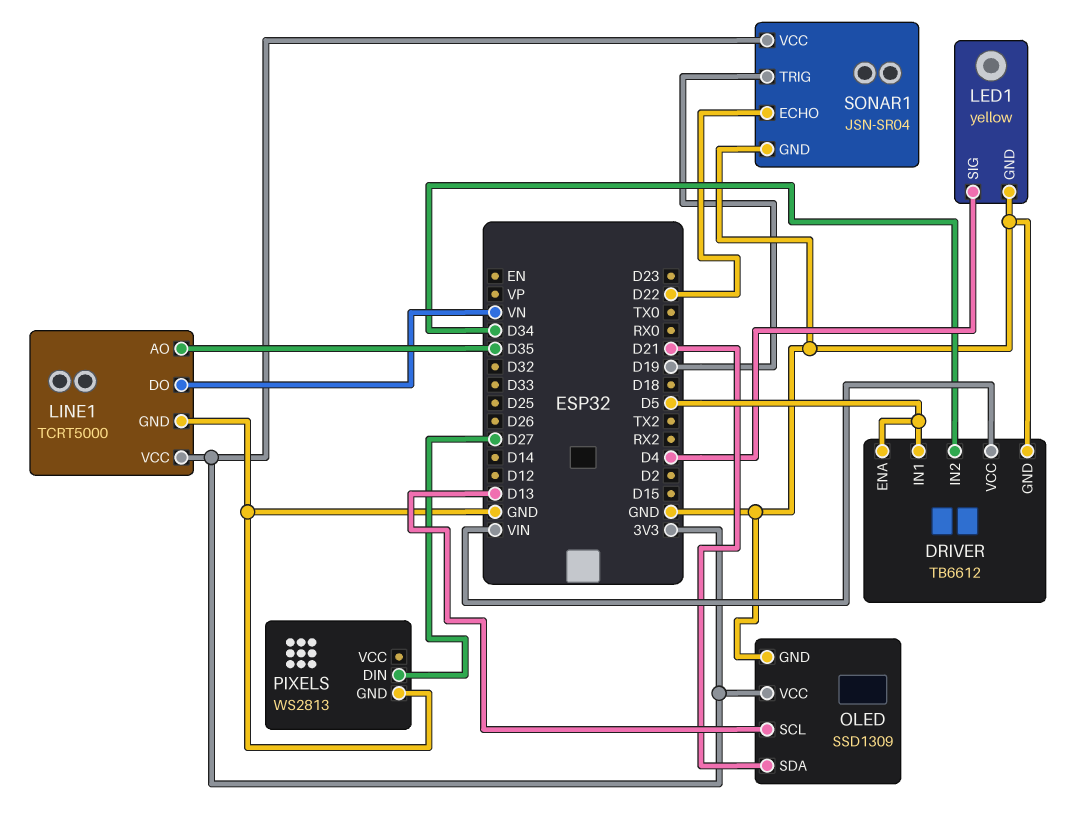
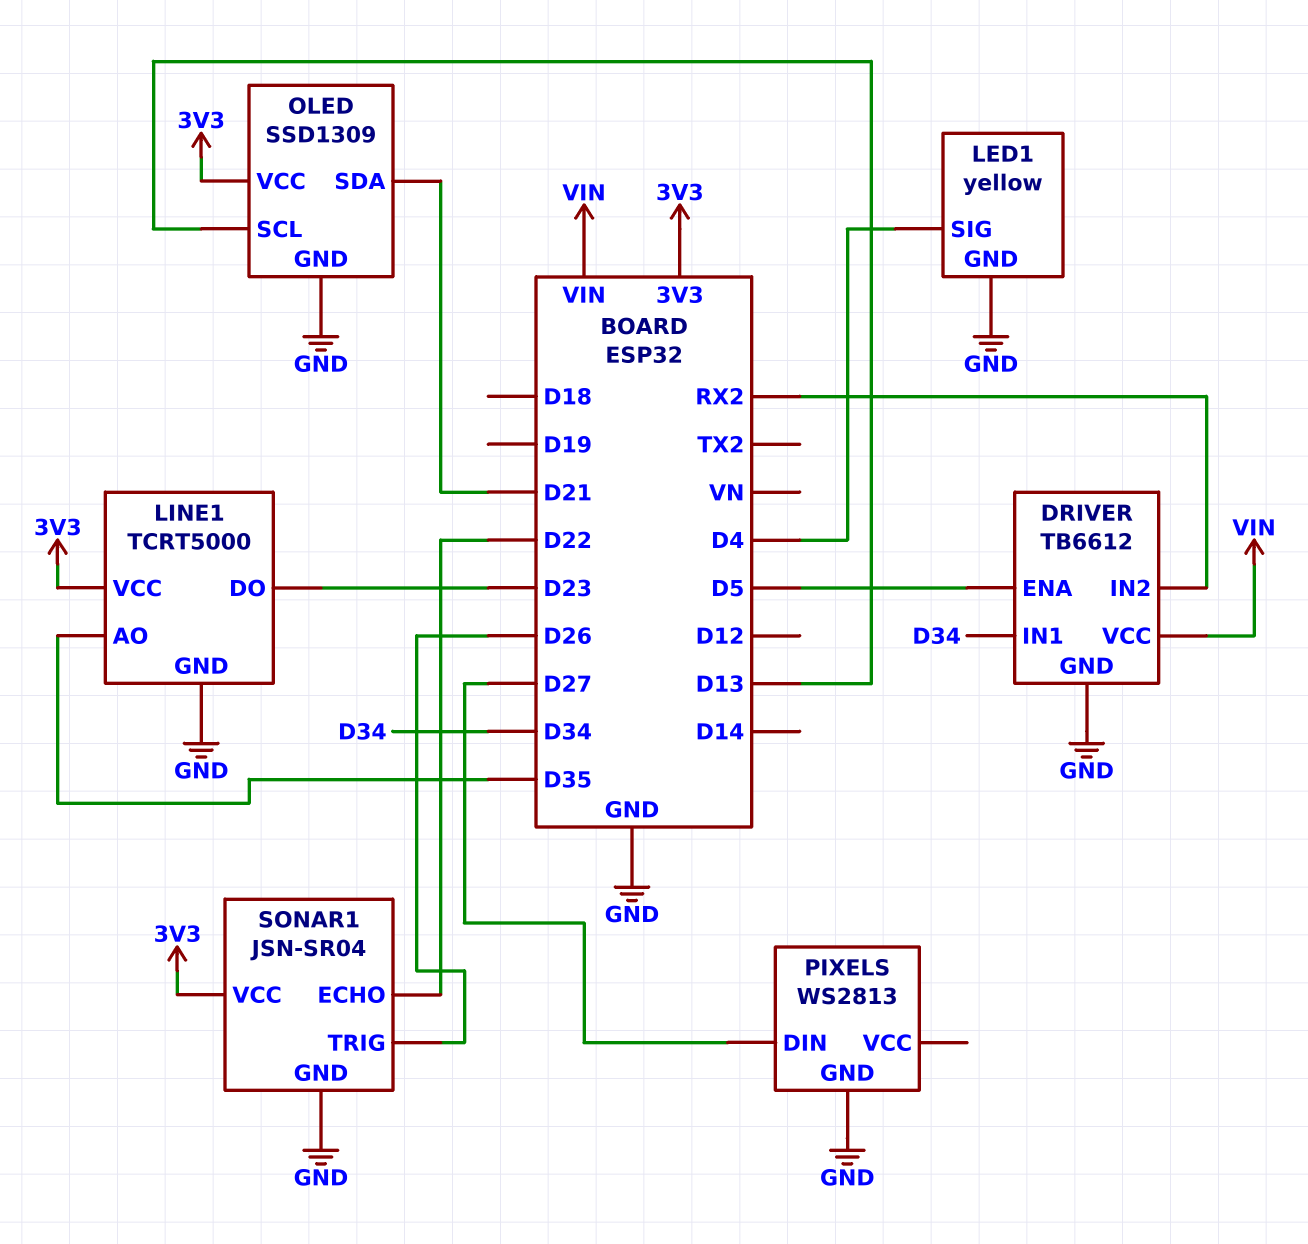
DRIVER pin IN1: D5 -> D34
DRIVER pin IN2: D34 -> RX2
LINE1 pin DO: VN -> D23
SONAR1 pin TRIG: D19 -> D26

